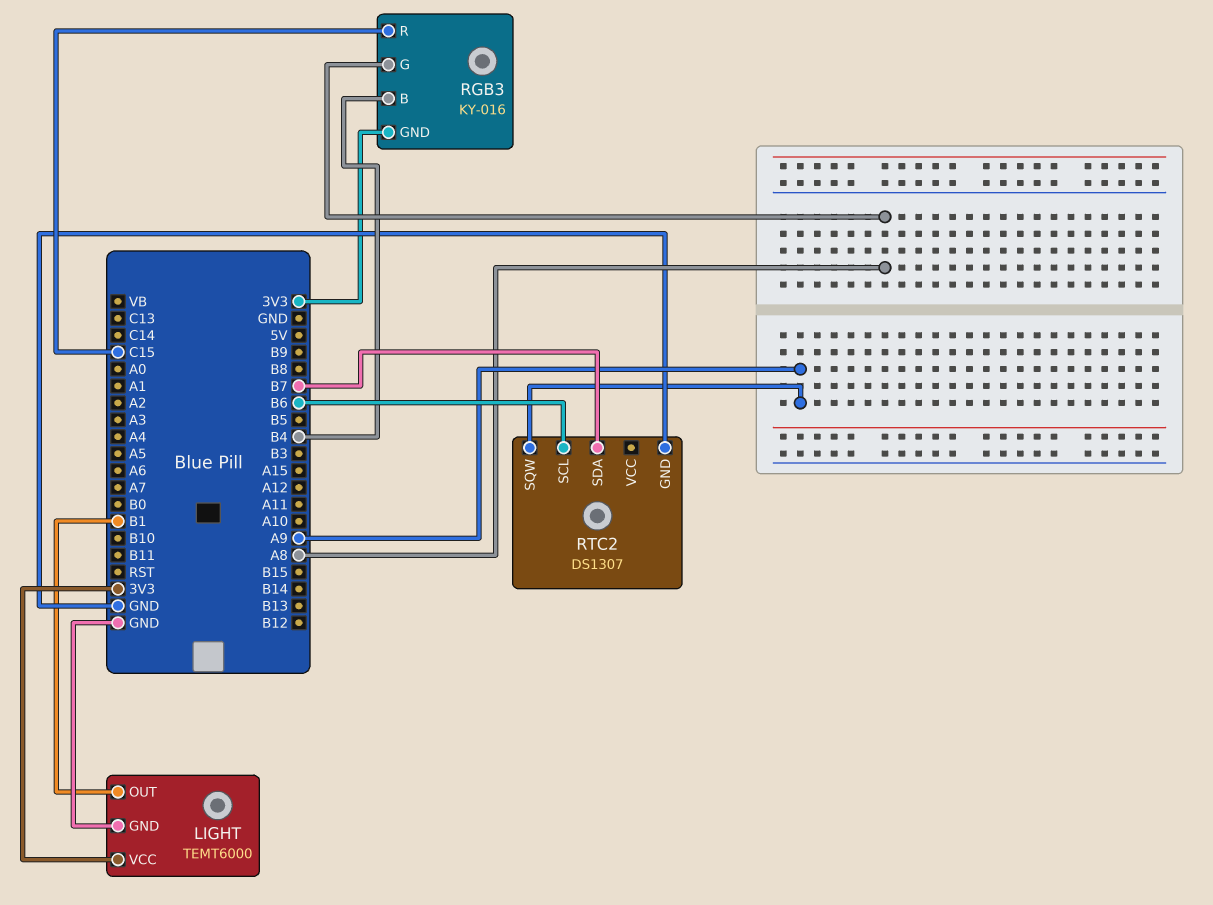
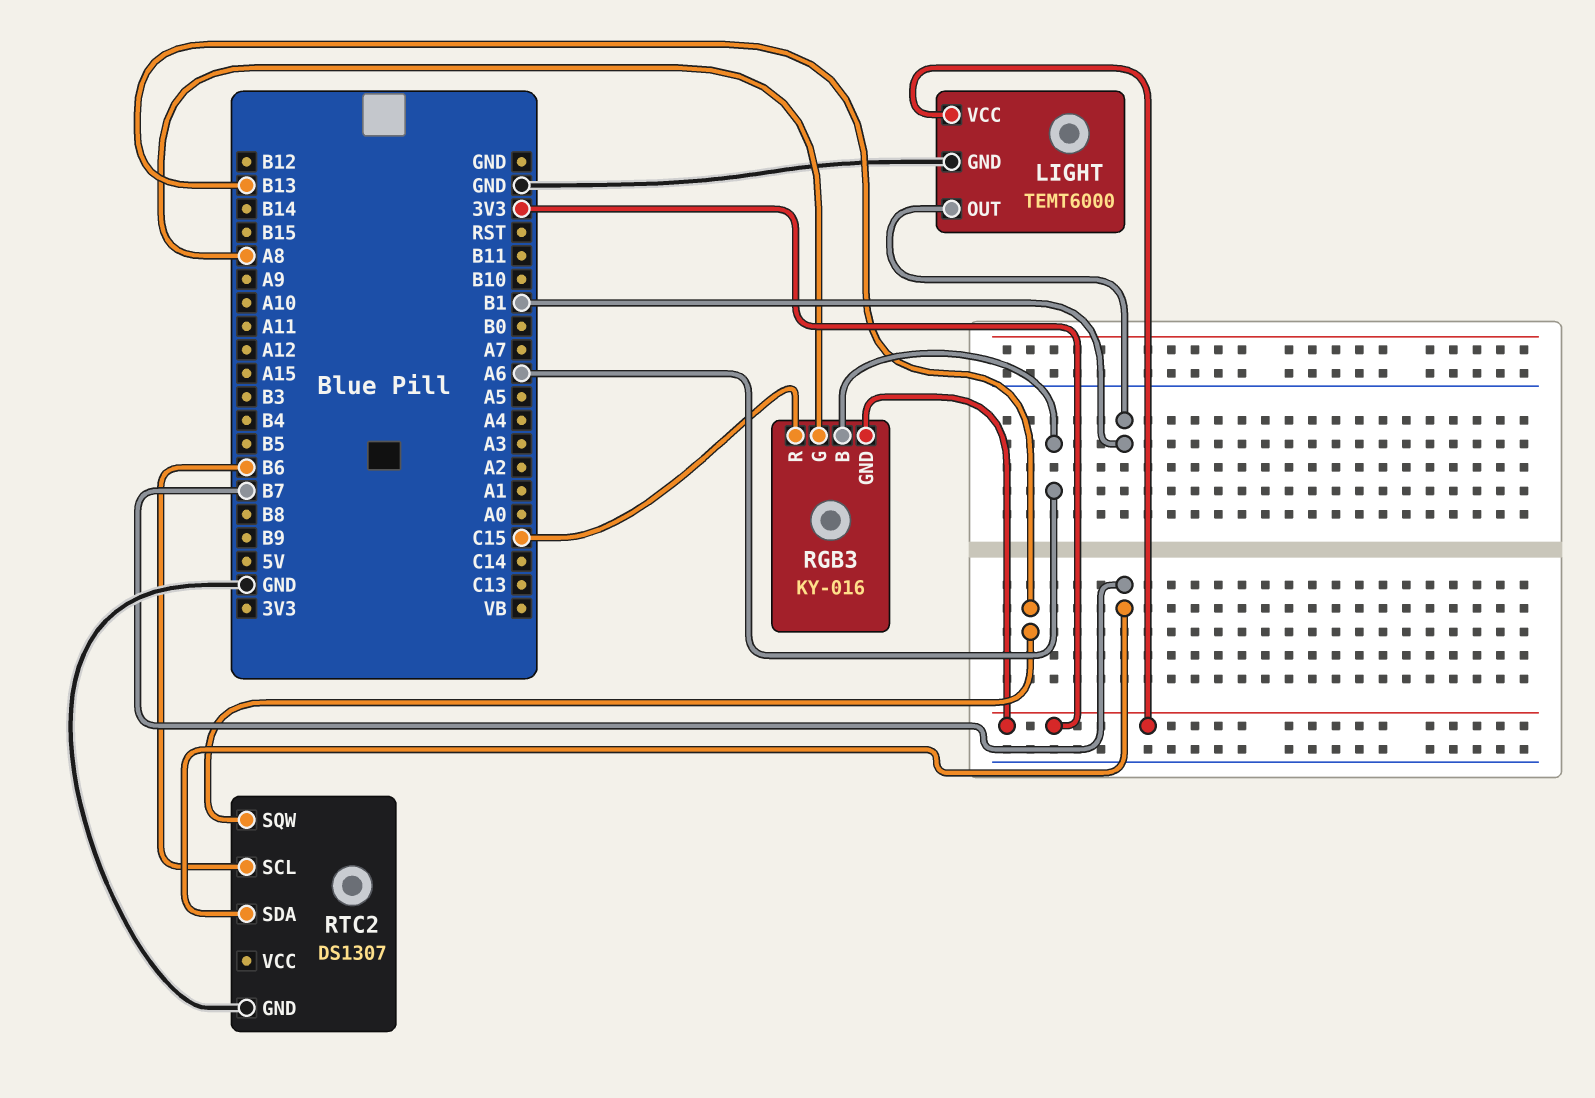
RGB3 pin B: B4 -> A6
RTC2 pin SQW: A9 -> B13

